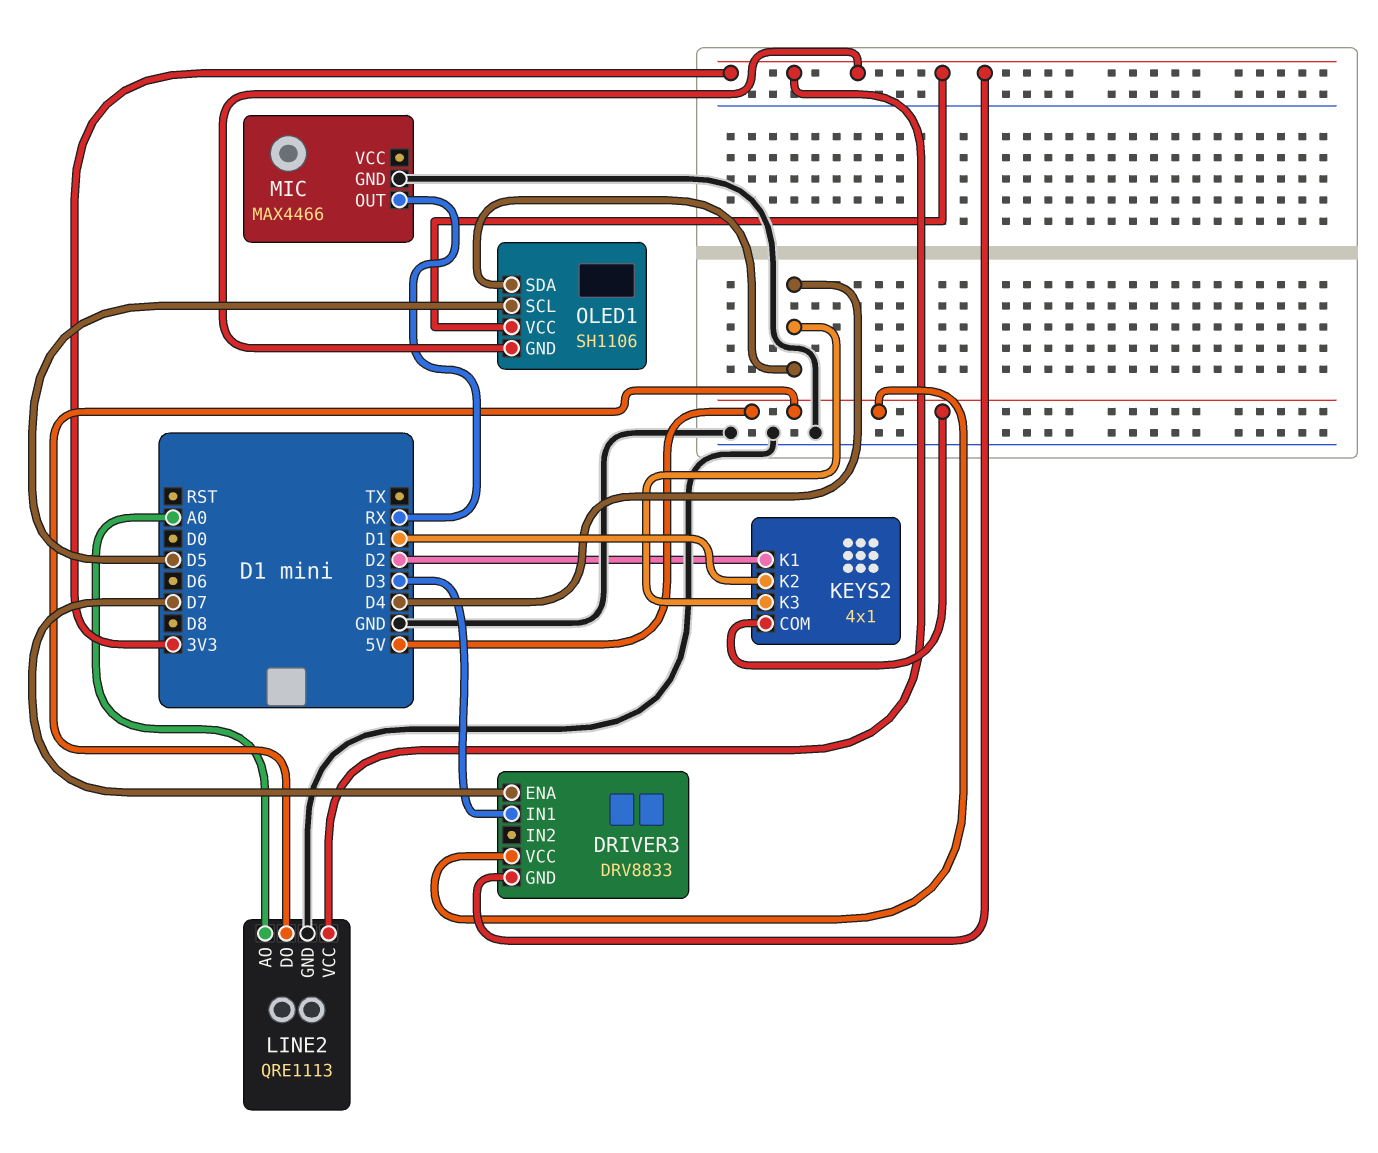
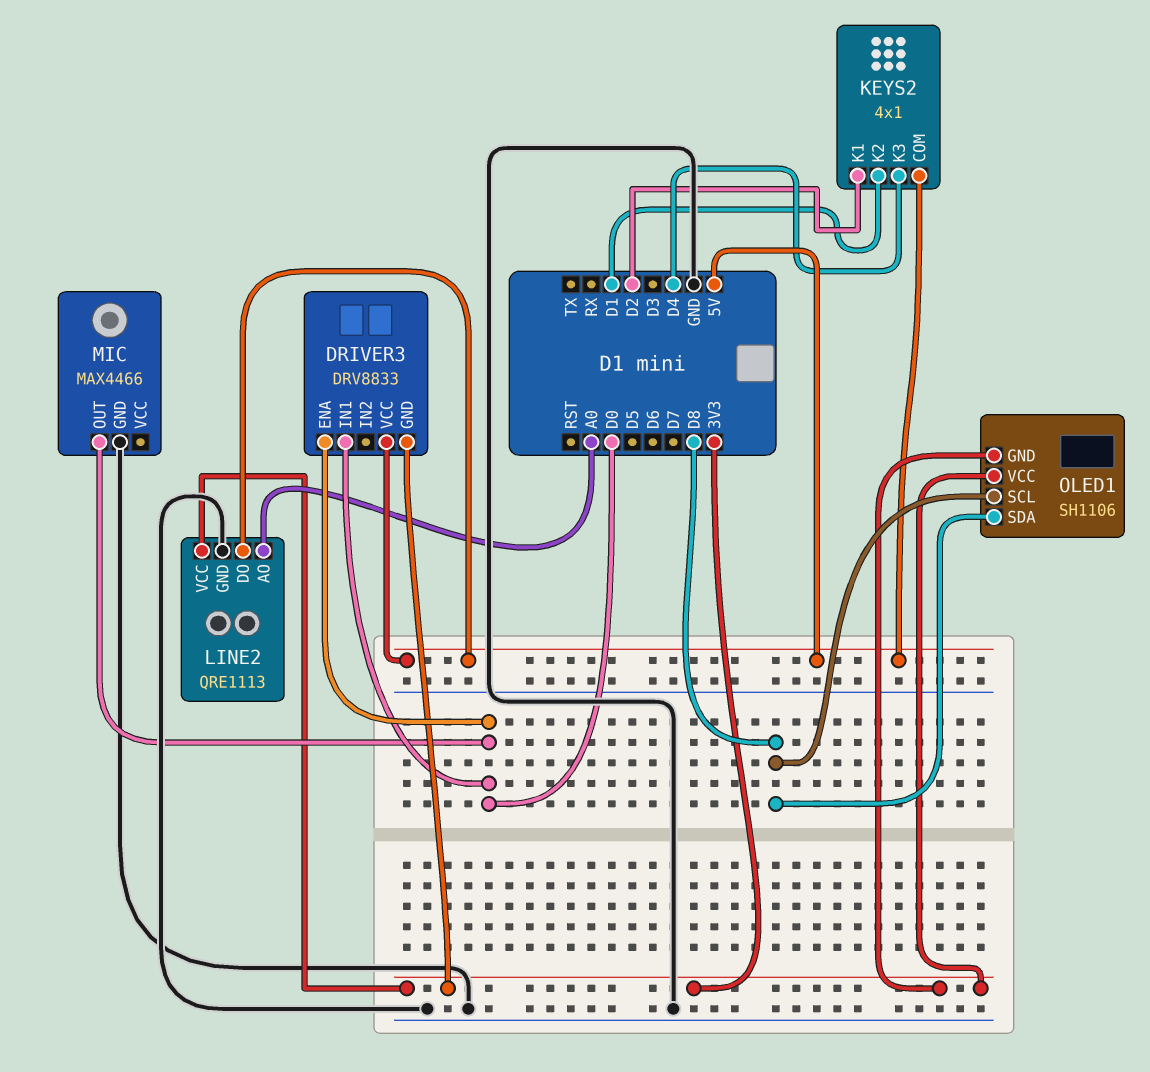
DRIVER3 pin ENA: D7 -> D0
DRIVER3 pin IN1: D3 -> D0
MIC pin OUT: RX -> D0
OLED1 pin SCL: D5 -> D8
OLED1 pin SDA: D4 -> D8

